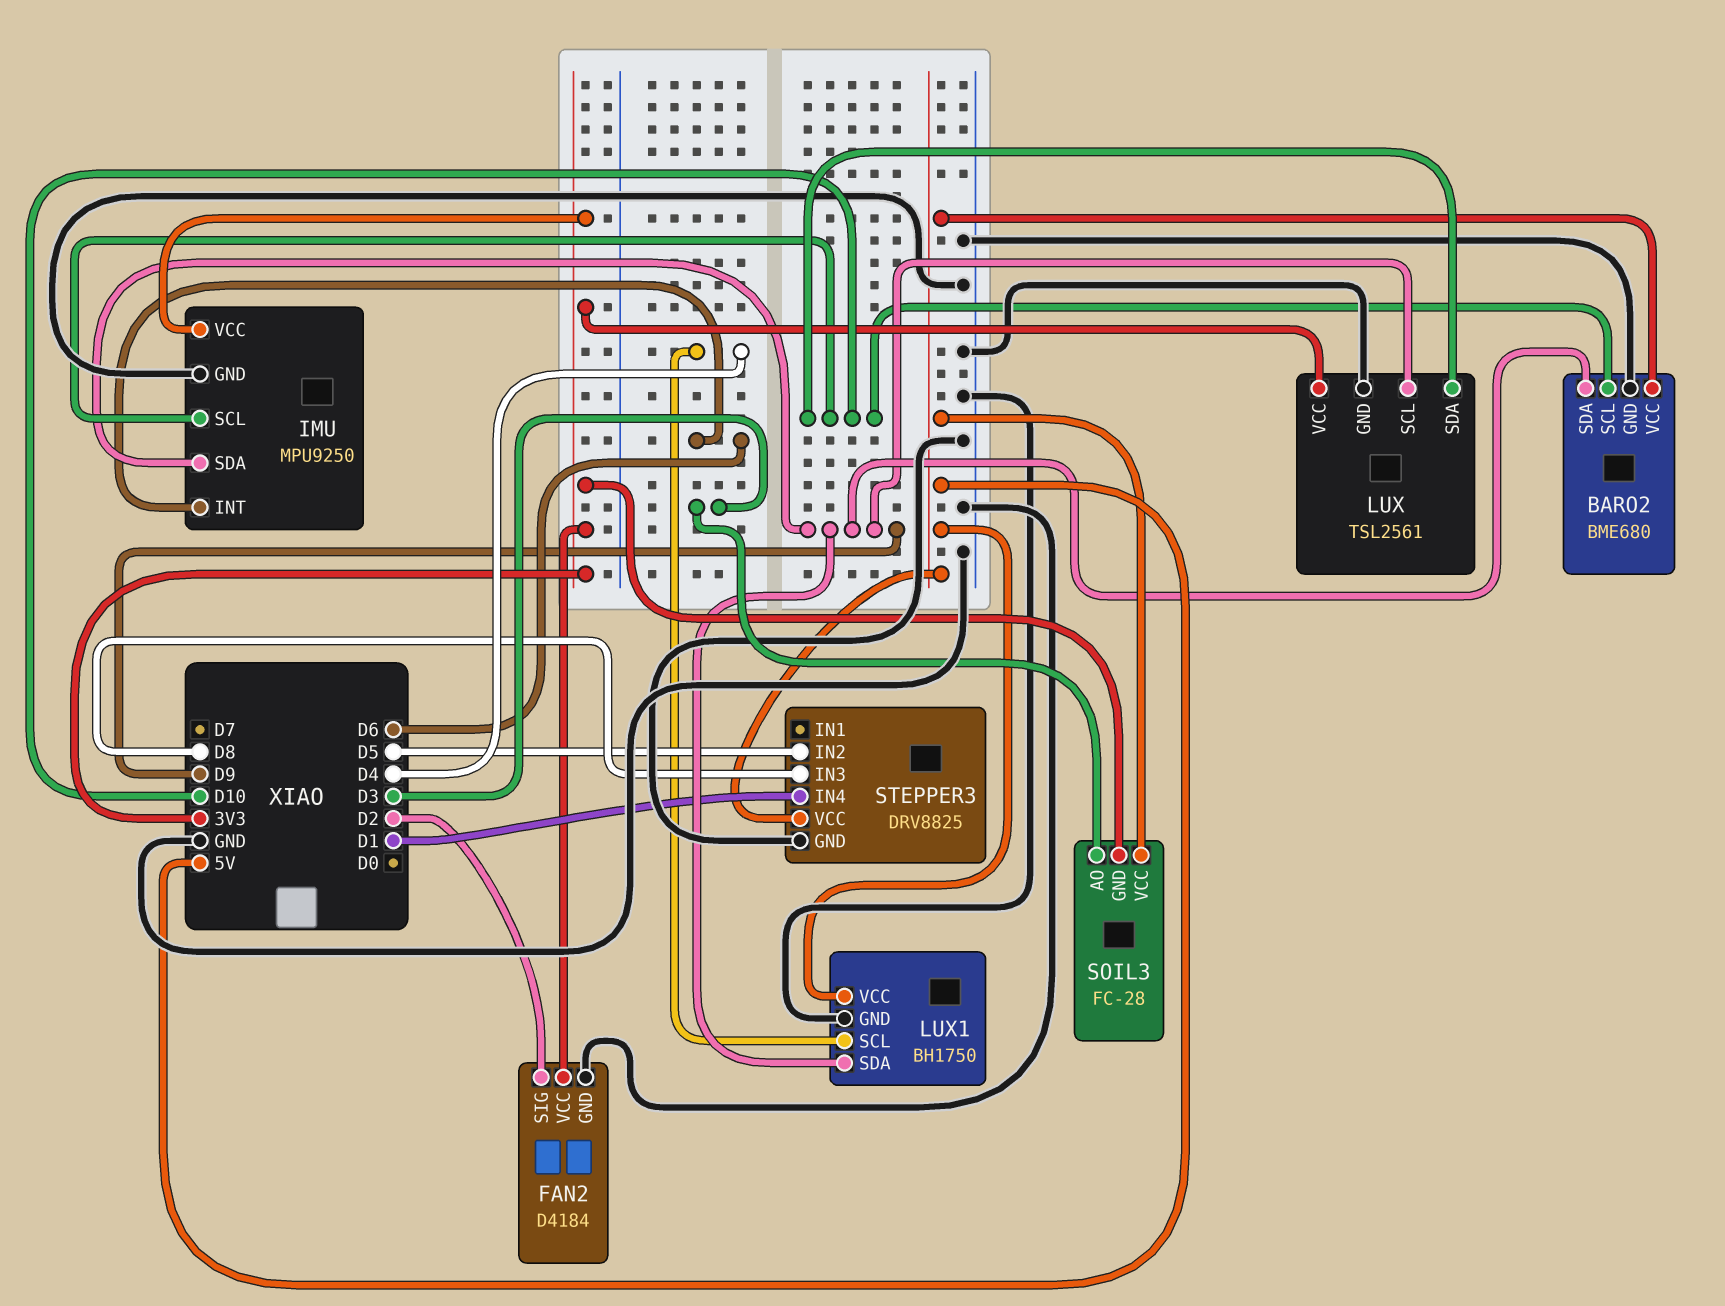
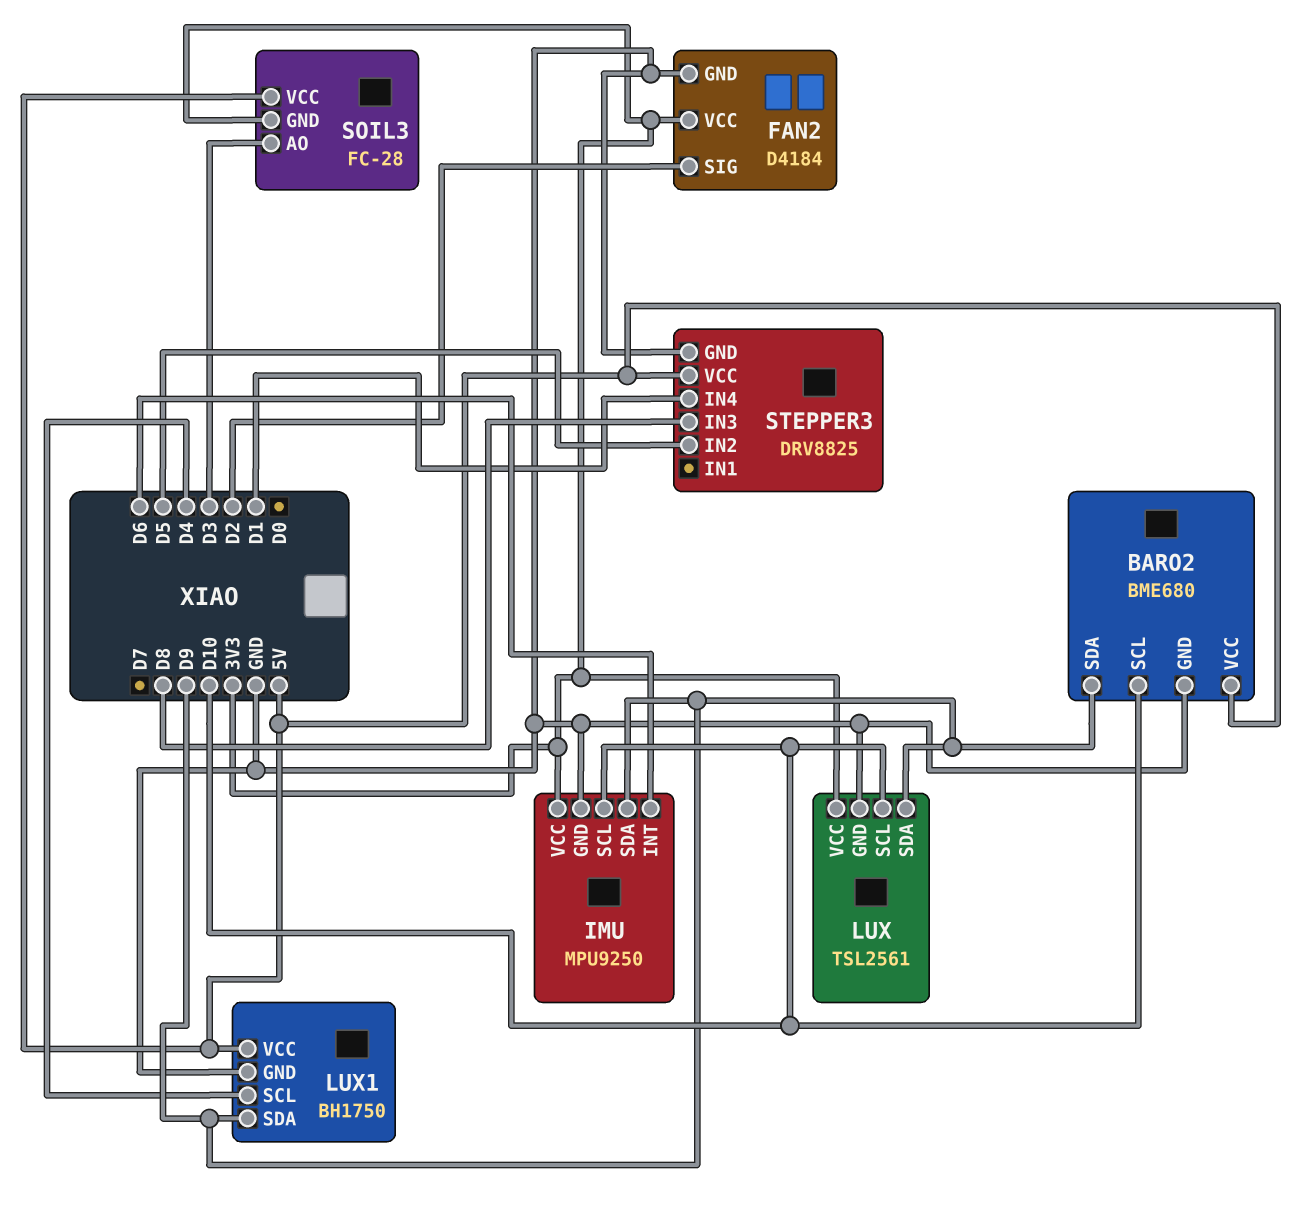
LUX pin SCL: D9 -> D10
LUX pin SDA: D10 -> D9

